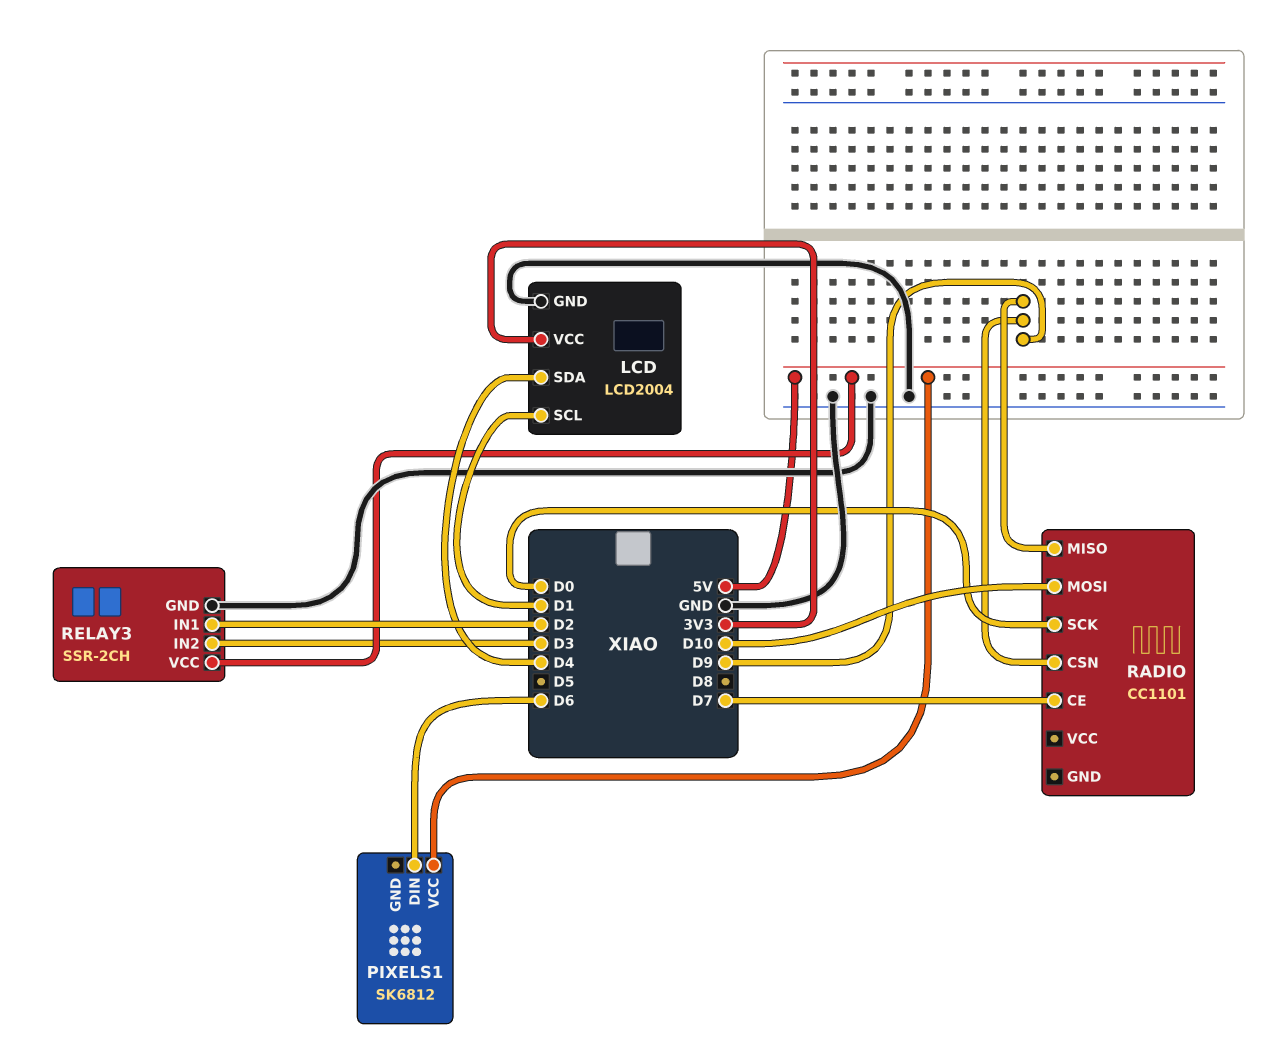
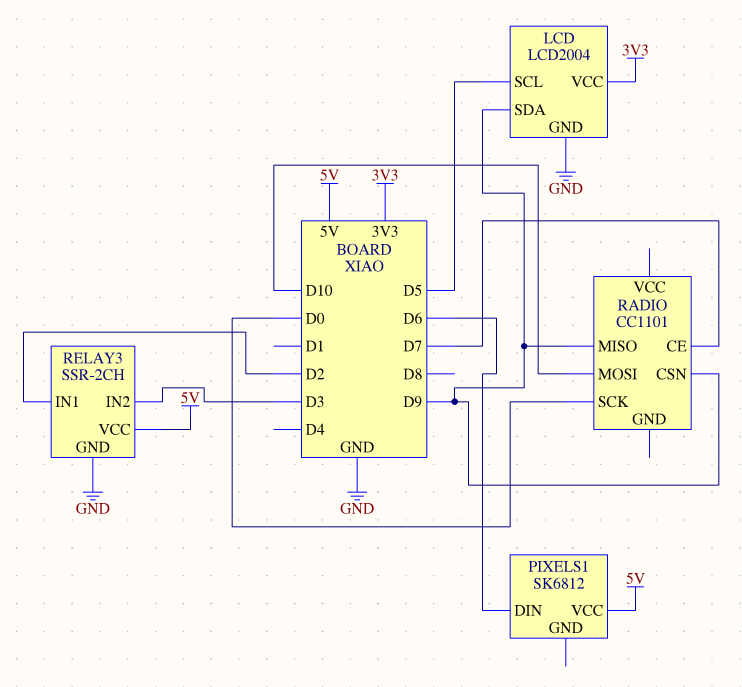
LCD pin SCL: D1 -> D5
LCD pin SDA: D4 -> D9

